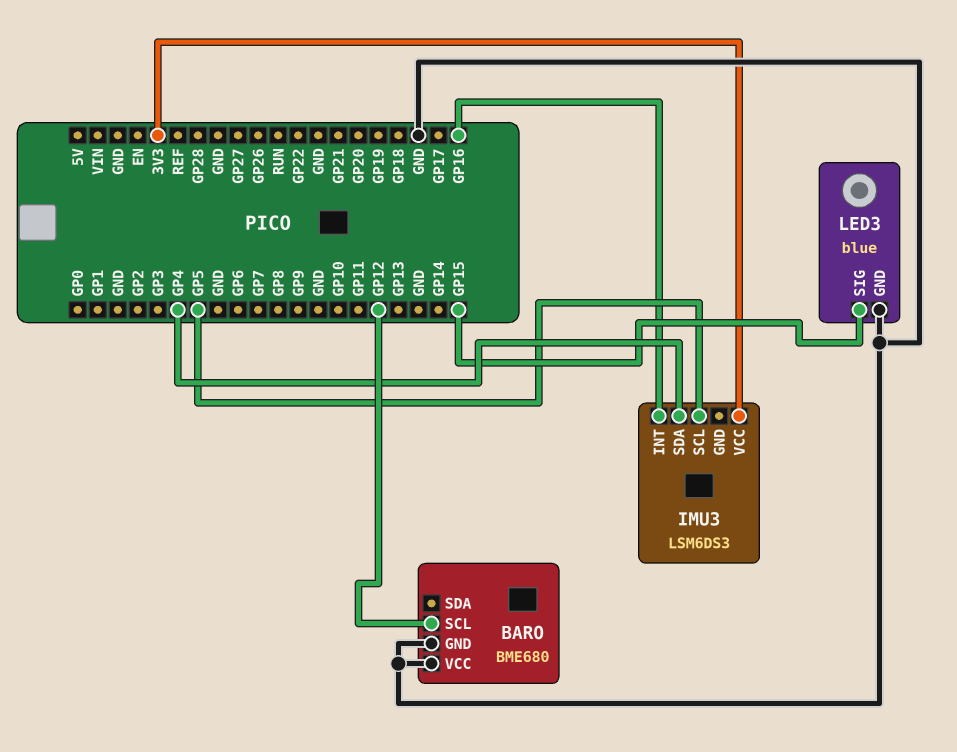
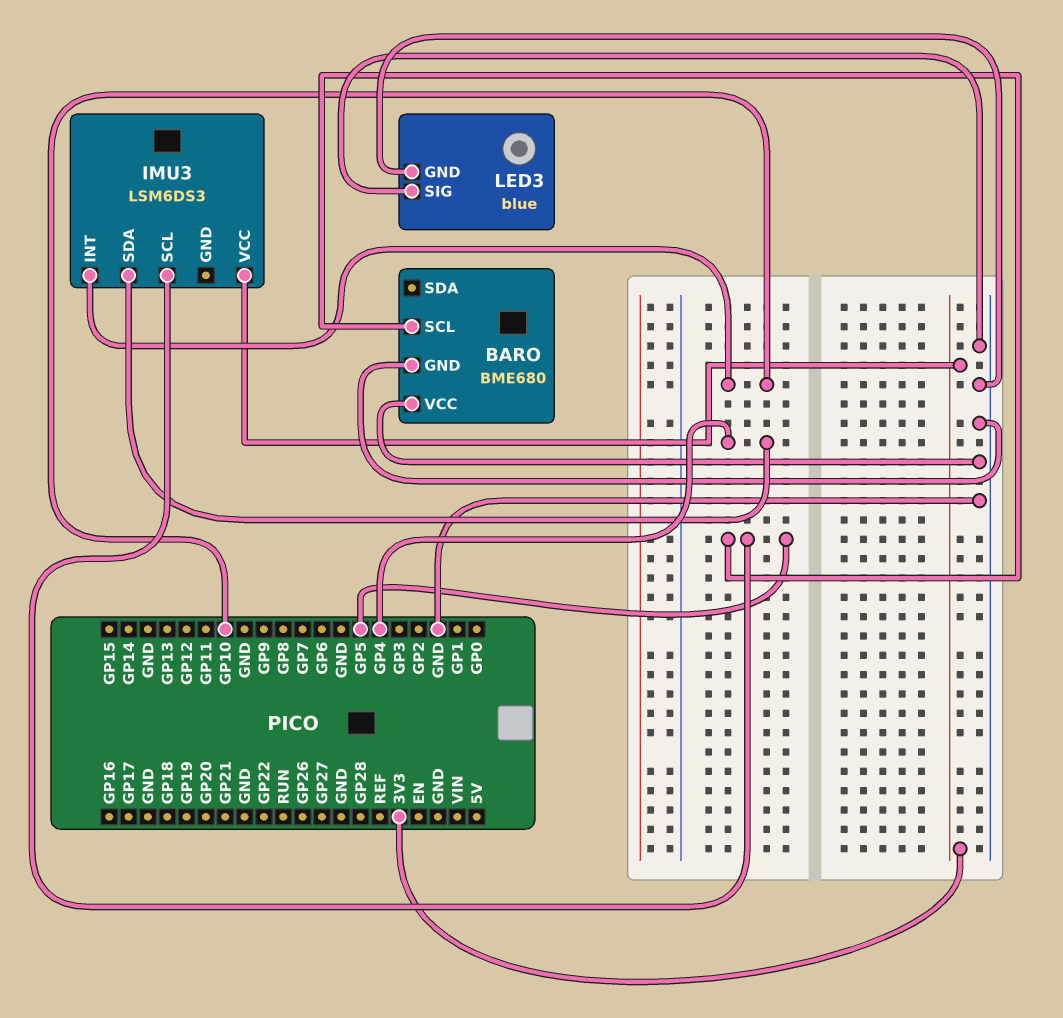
BARO pin SCL: GP12 -> GP5
IMU3 pin INT: GP16 -> GP10
LED3 pin SIG: GP15 -> GND

